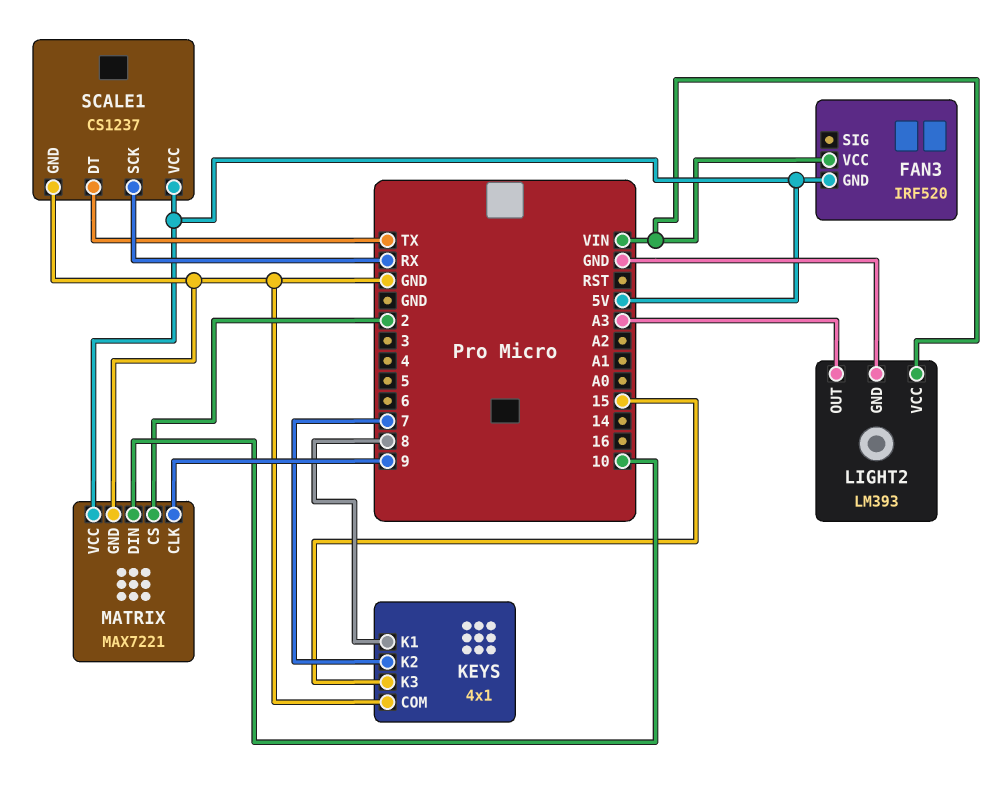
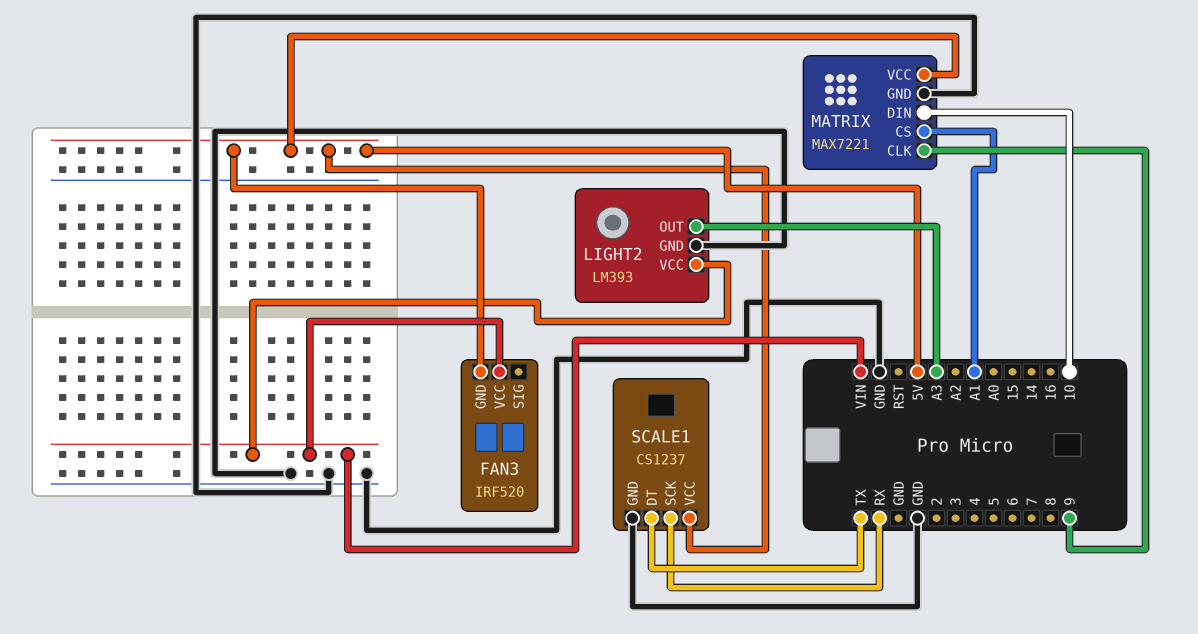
KEYS: 4x1 -> none
KEYS pin COM: GND -> none
KEYS pin K1: 8 -> none
KEYS pin K2: 7 -> none
KEYS pin K3: 15 -> none
MATRIX pin CS: 2 -> A1

